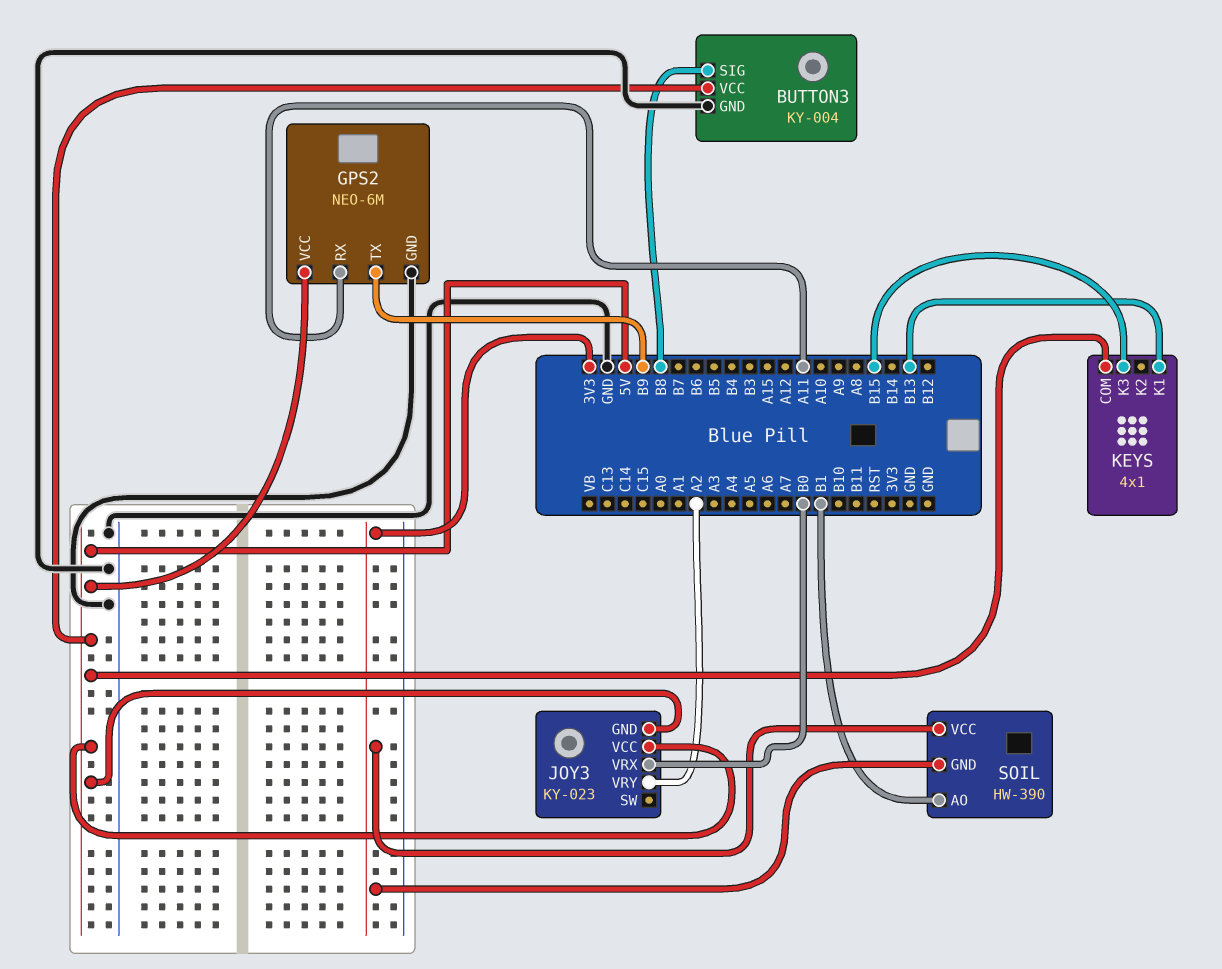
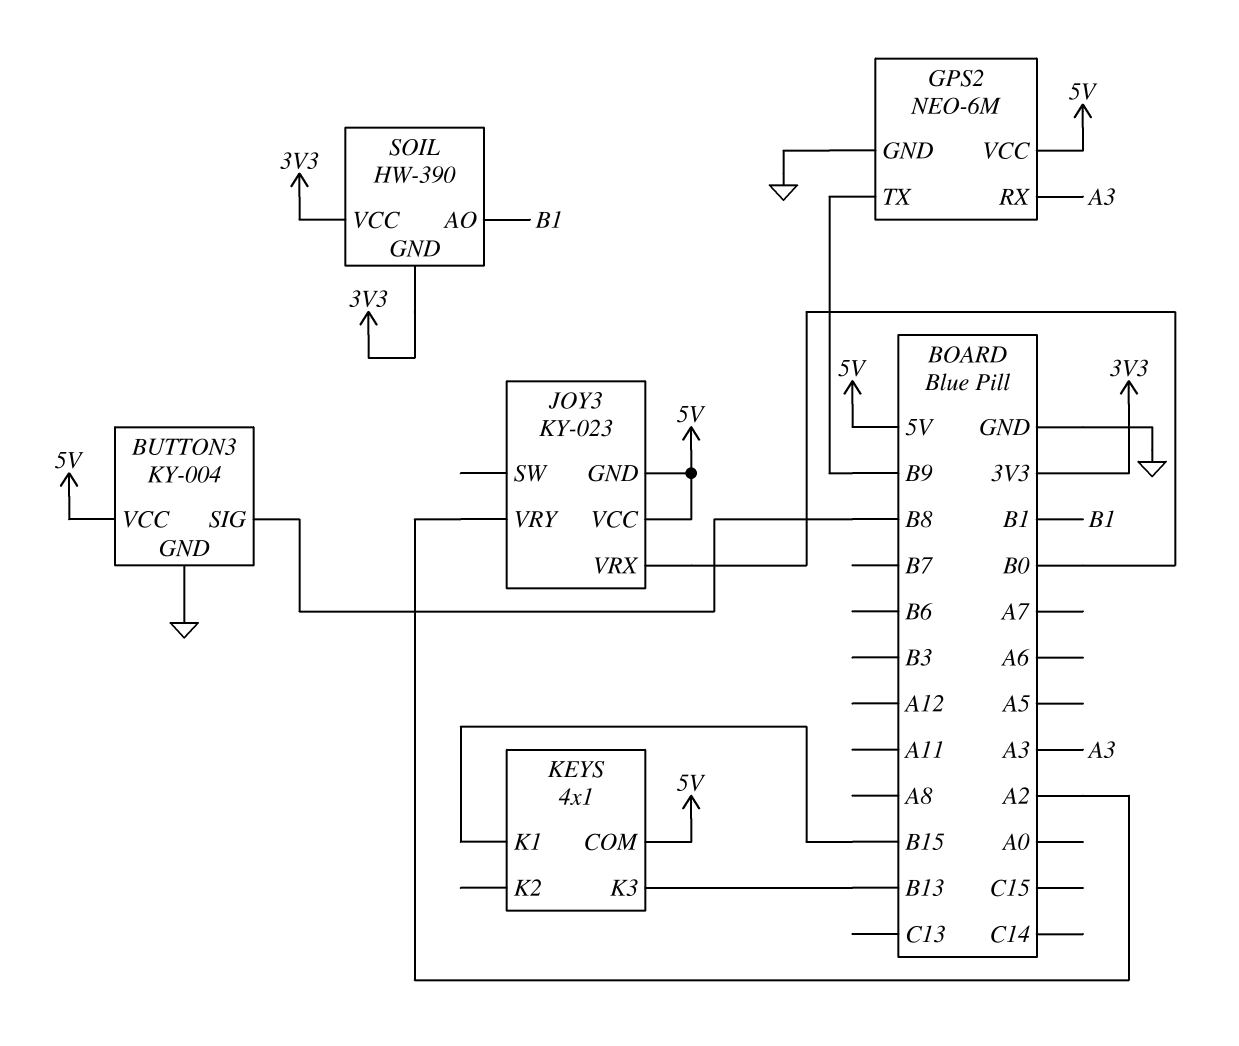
GPS2 pin RX: A11 -> A3
KEYS pin K1: B13 -> B15
KEYS pin K3: B15 -> B13

